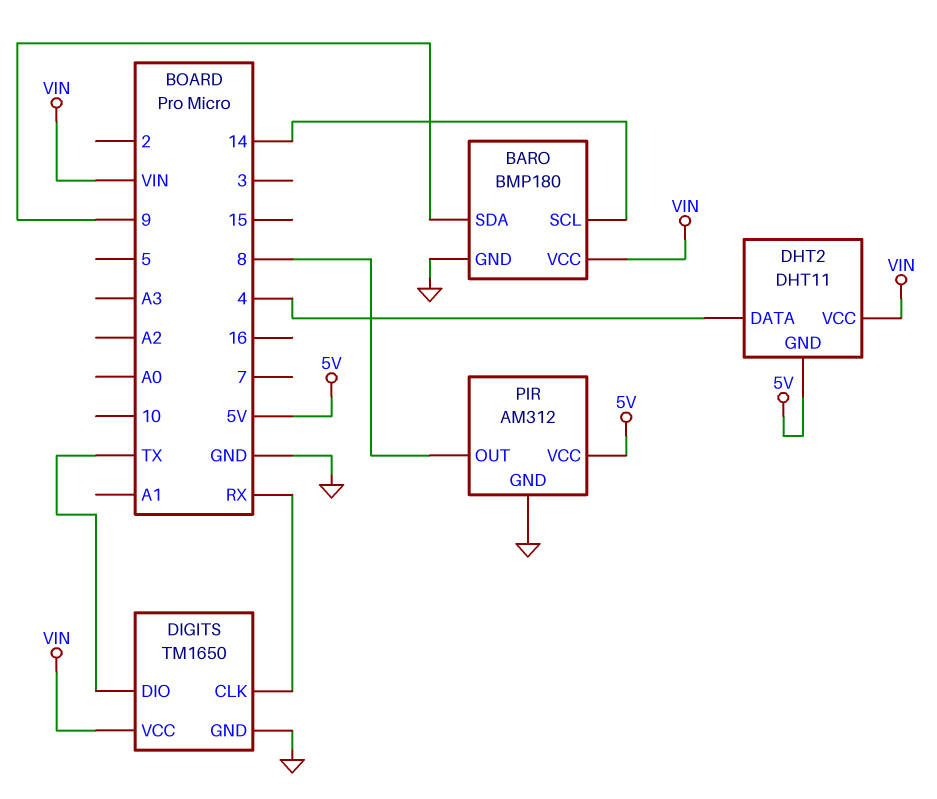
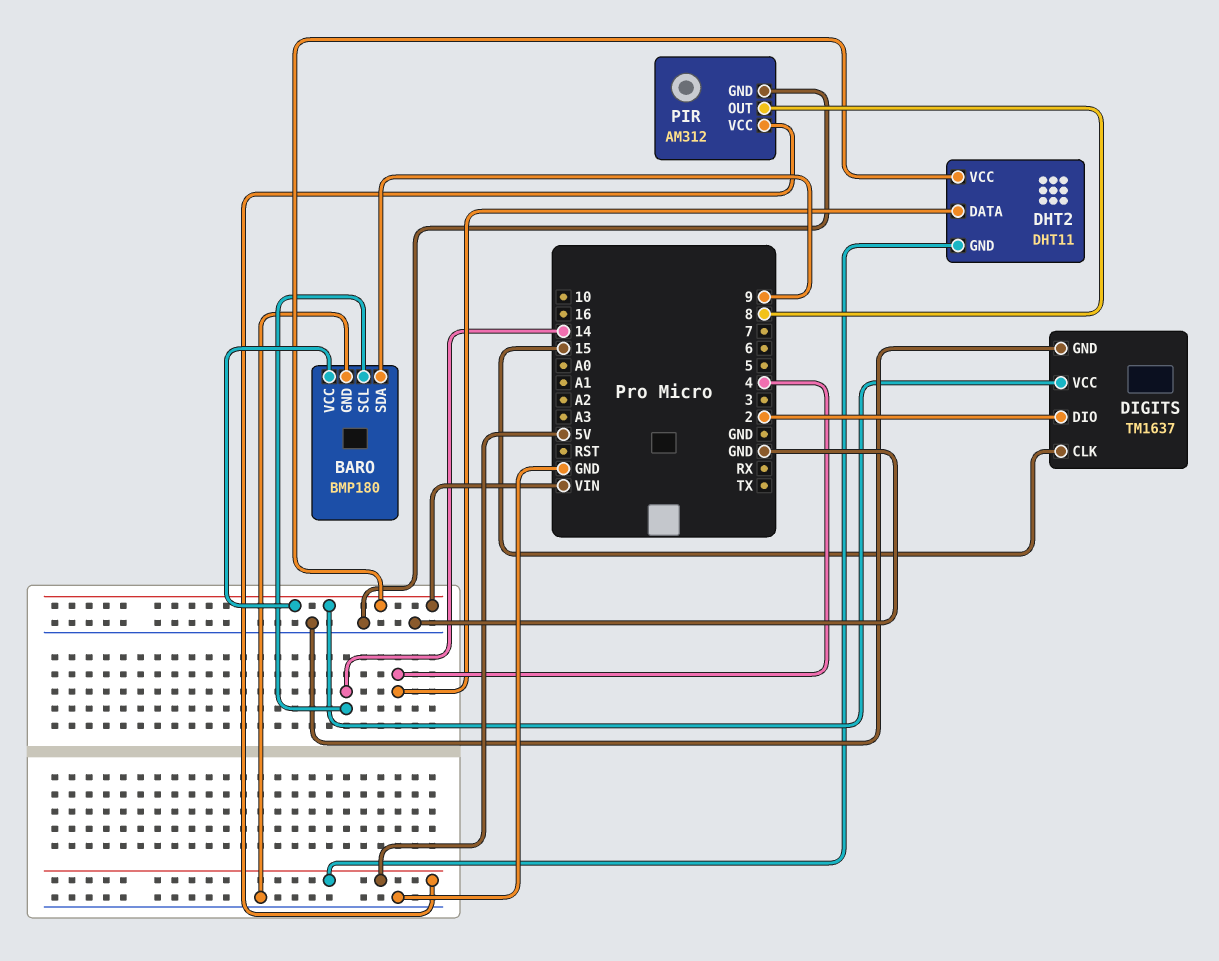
DIGITS: TM1650 -> TM1637
DIGITS pin CLK: RX -> 15
DIGITS pin DIO: TX -> 2

